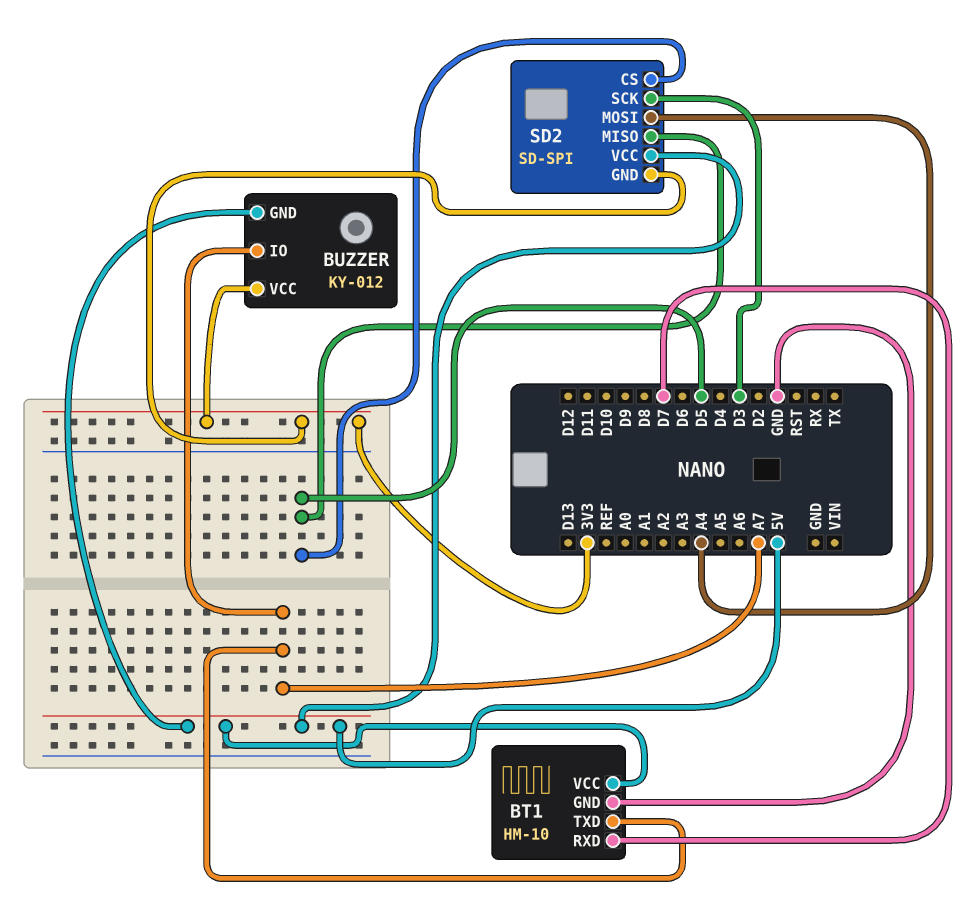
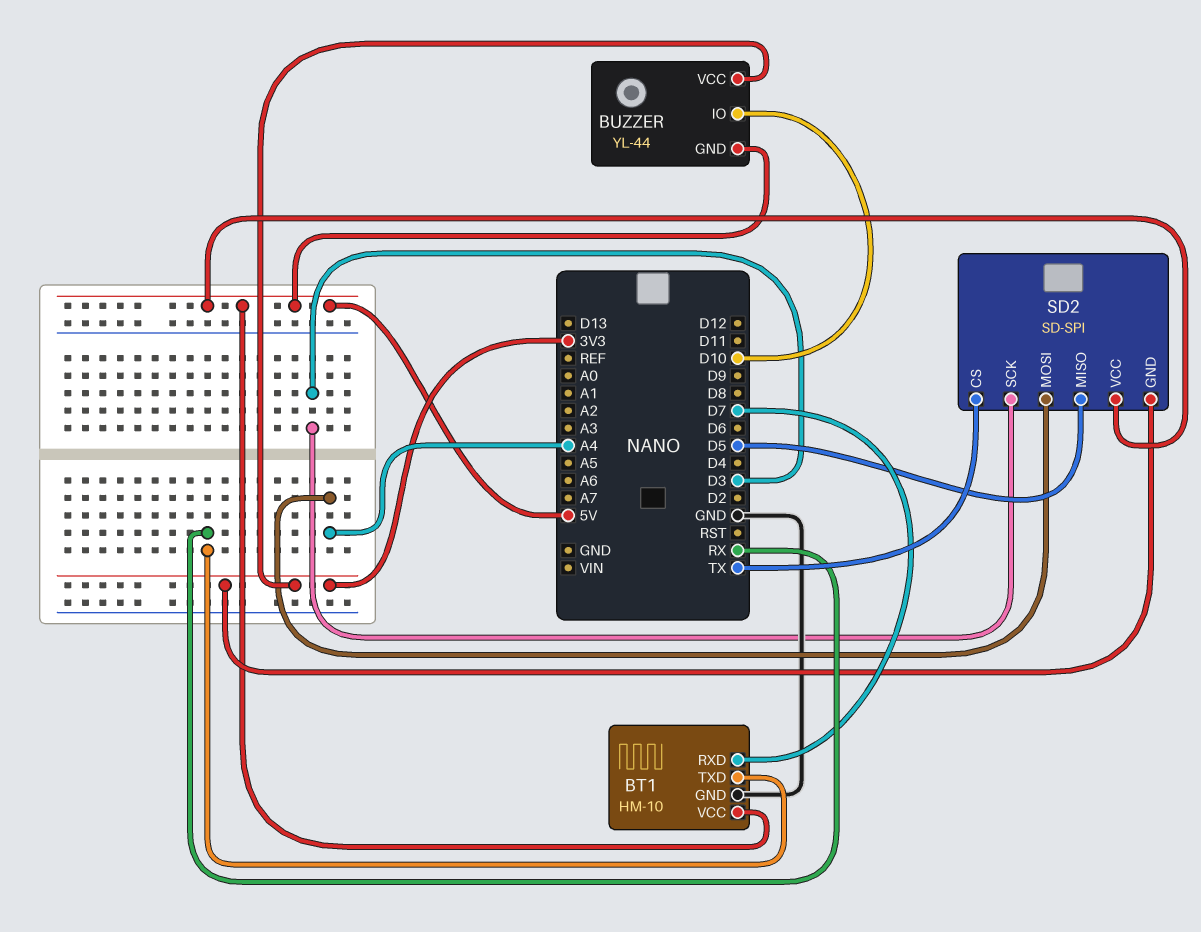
BT1 pin TXD: A7 -> RX
BUZZER: KY-012 -> YL-44
BUZZER pin IO: A7 -> D10
SD2 pin CS: D5 -> TX

